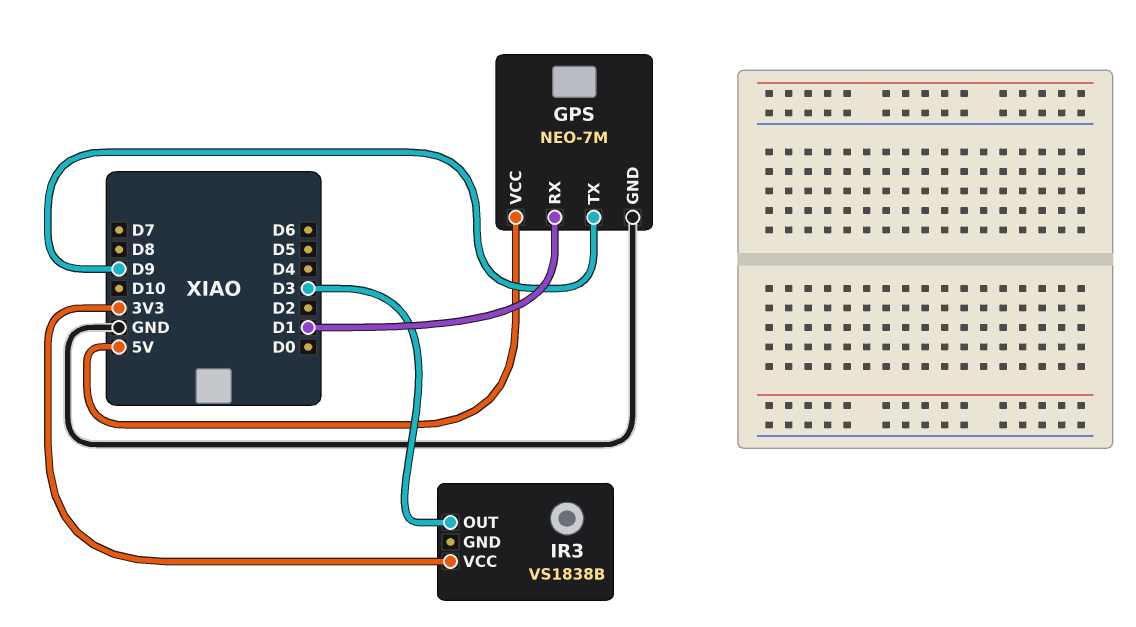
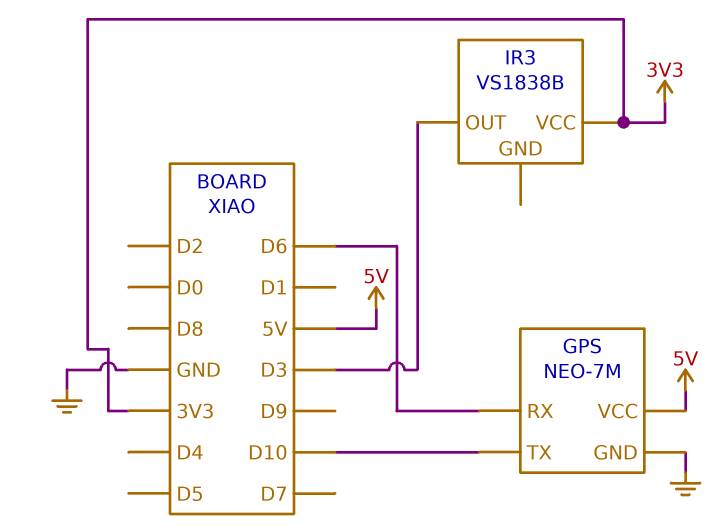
GPS pin RX: D1 -> D6
GPS pin TX: D9 -> D10

